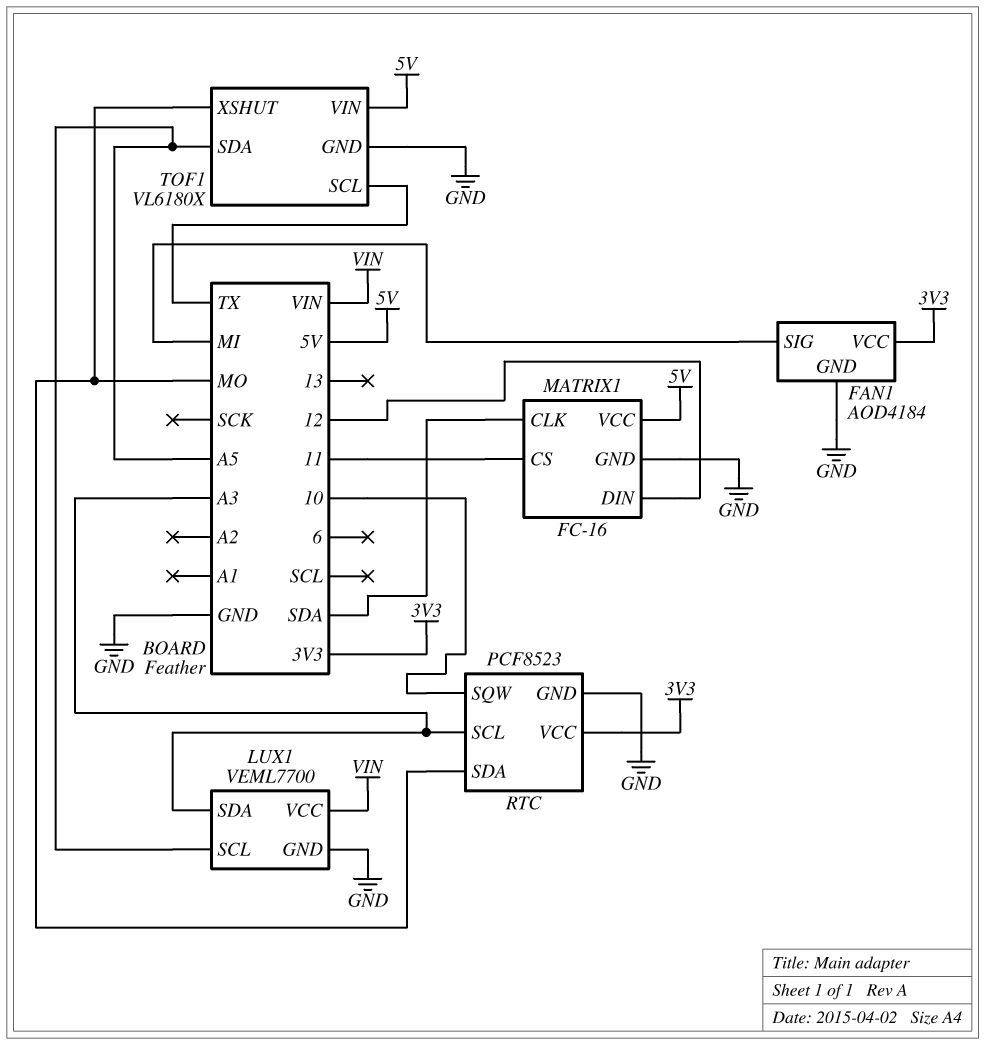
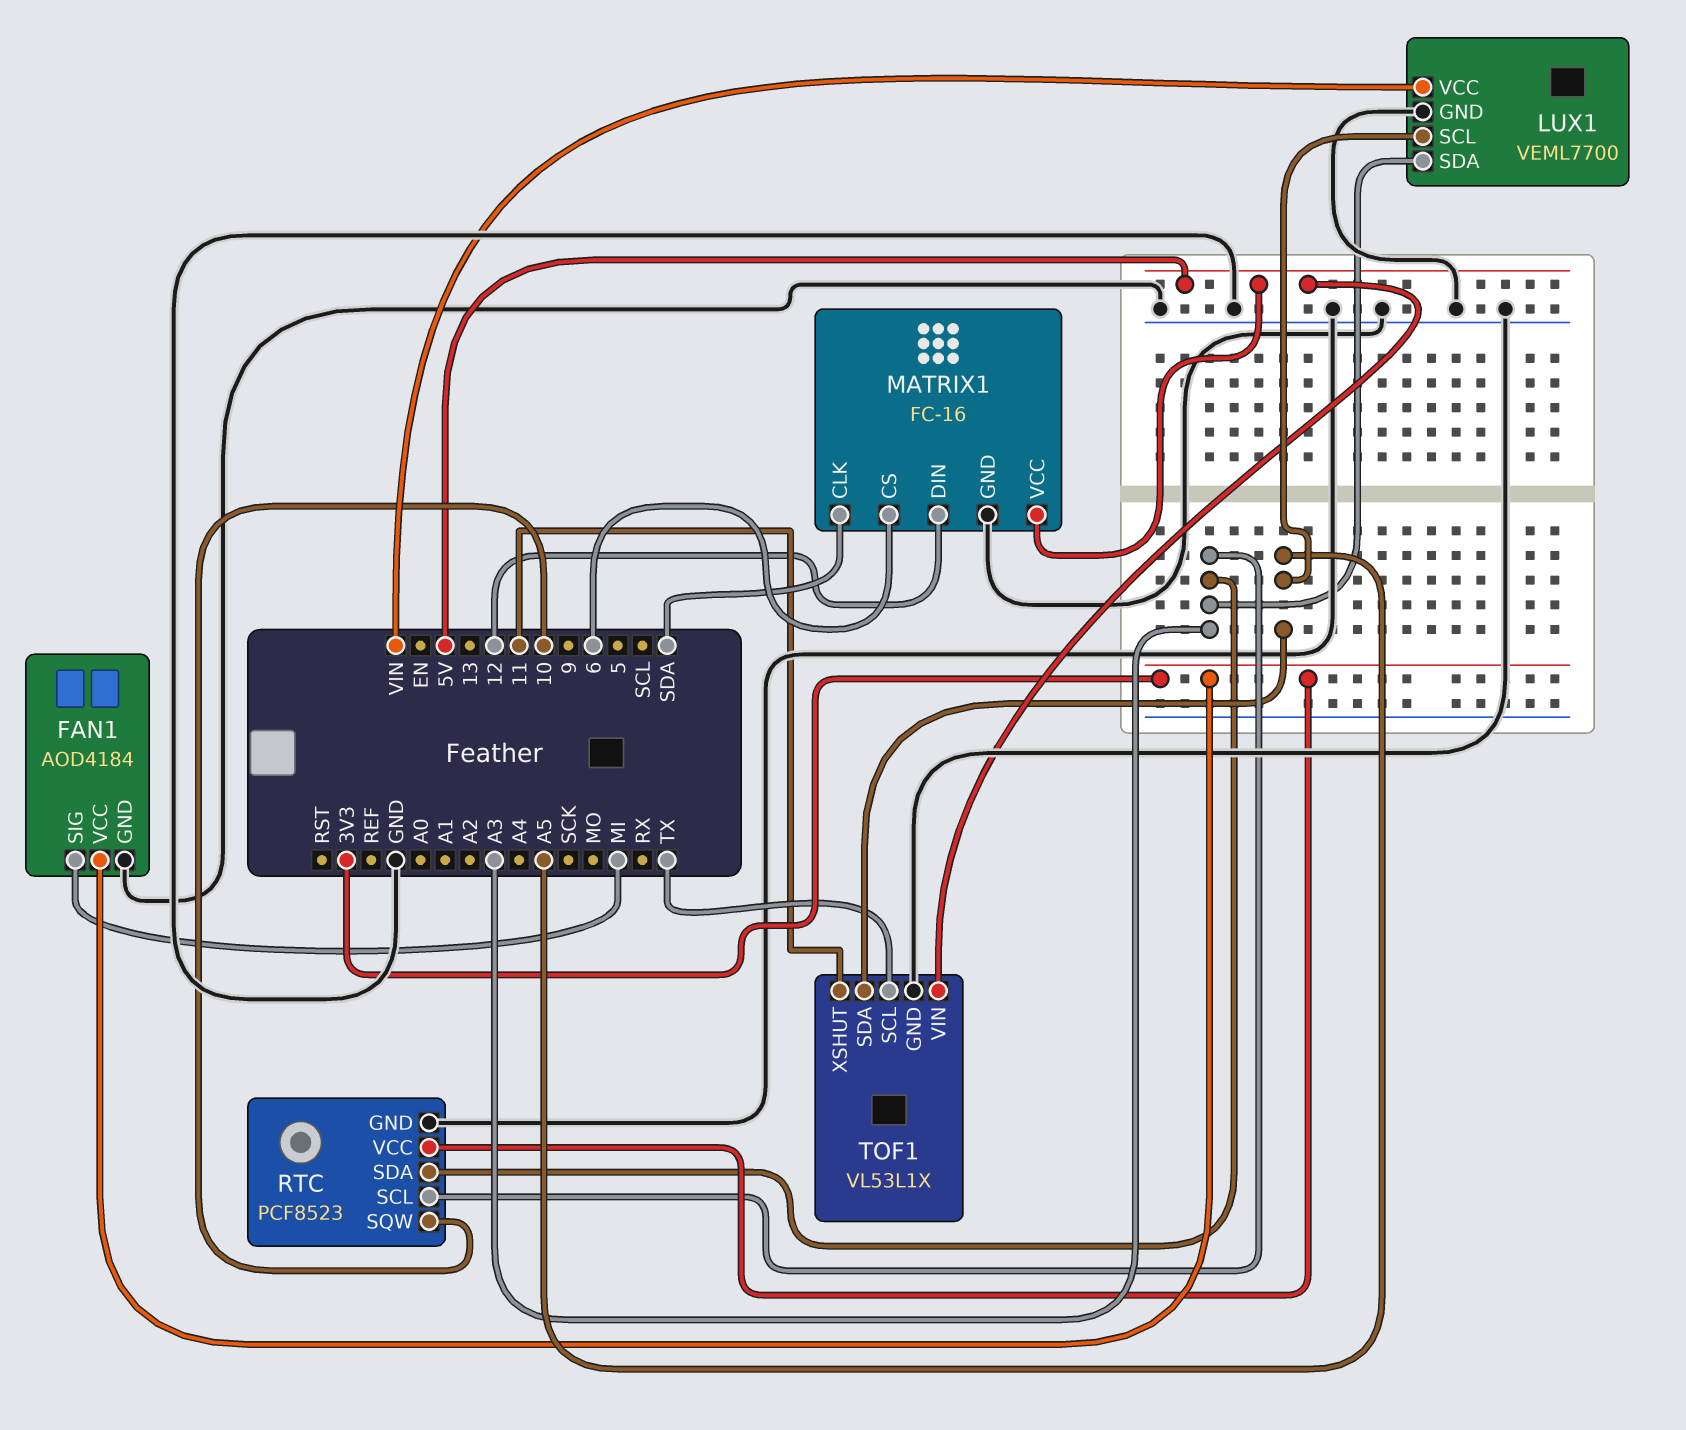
MATRIX1 pin CS: 11 -> 6
RTC pin SDA: MO -> A3
TOF1: VL6180X -> VL53L1X
TOF1 pin XSHUT: MO -> 11

